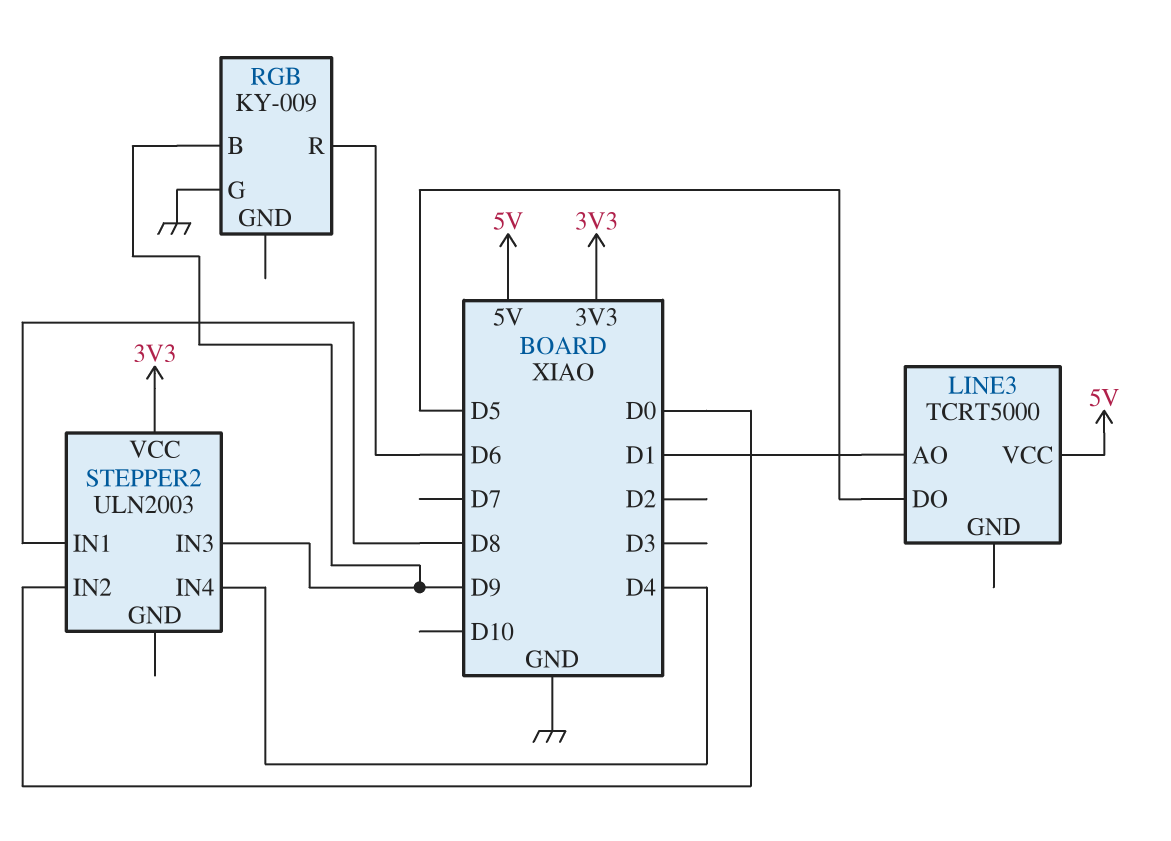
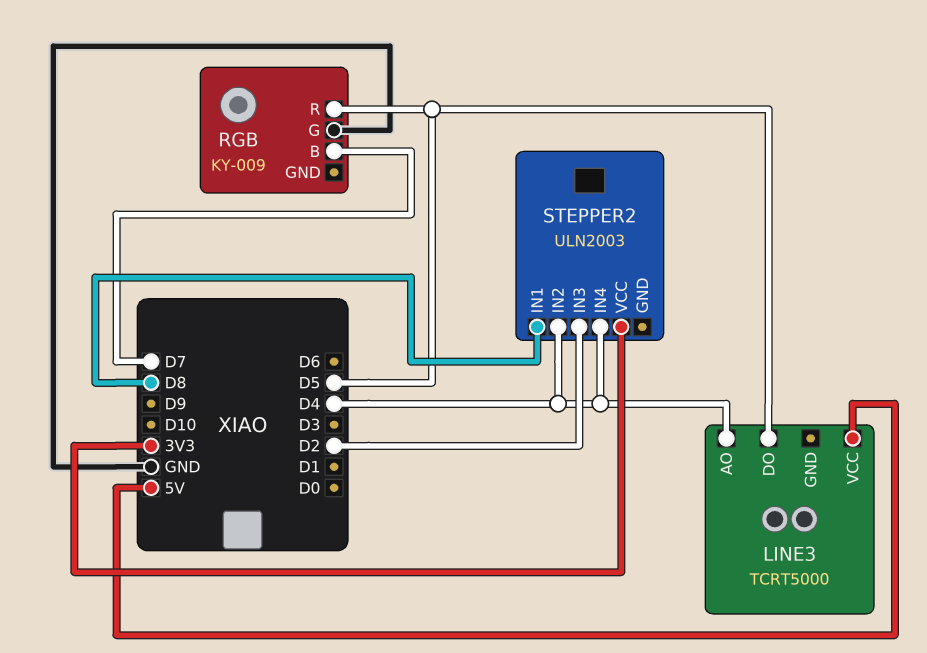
LINE3 pin AO: D1 -> D4
RGB pin B: D9 -> D7
RGB pin R: D6 -> D5
STEPPER2 pin IN2: D0 -> D4
STEPPER2 pin IN3: D9 -> D2

